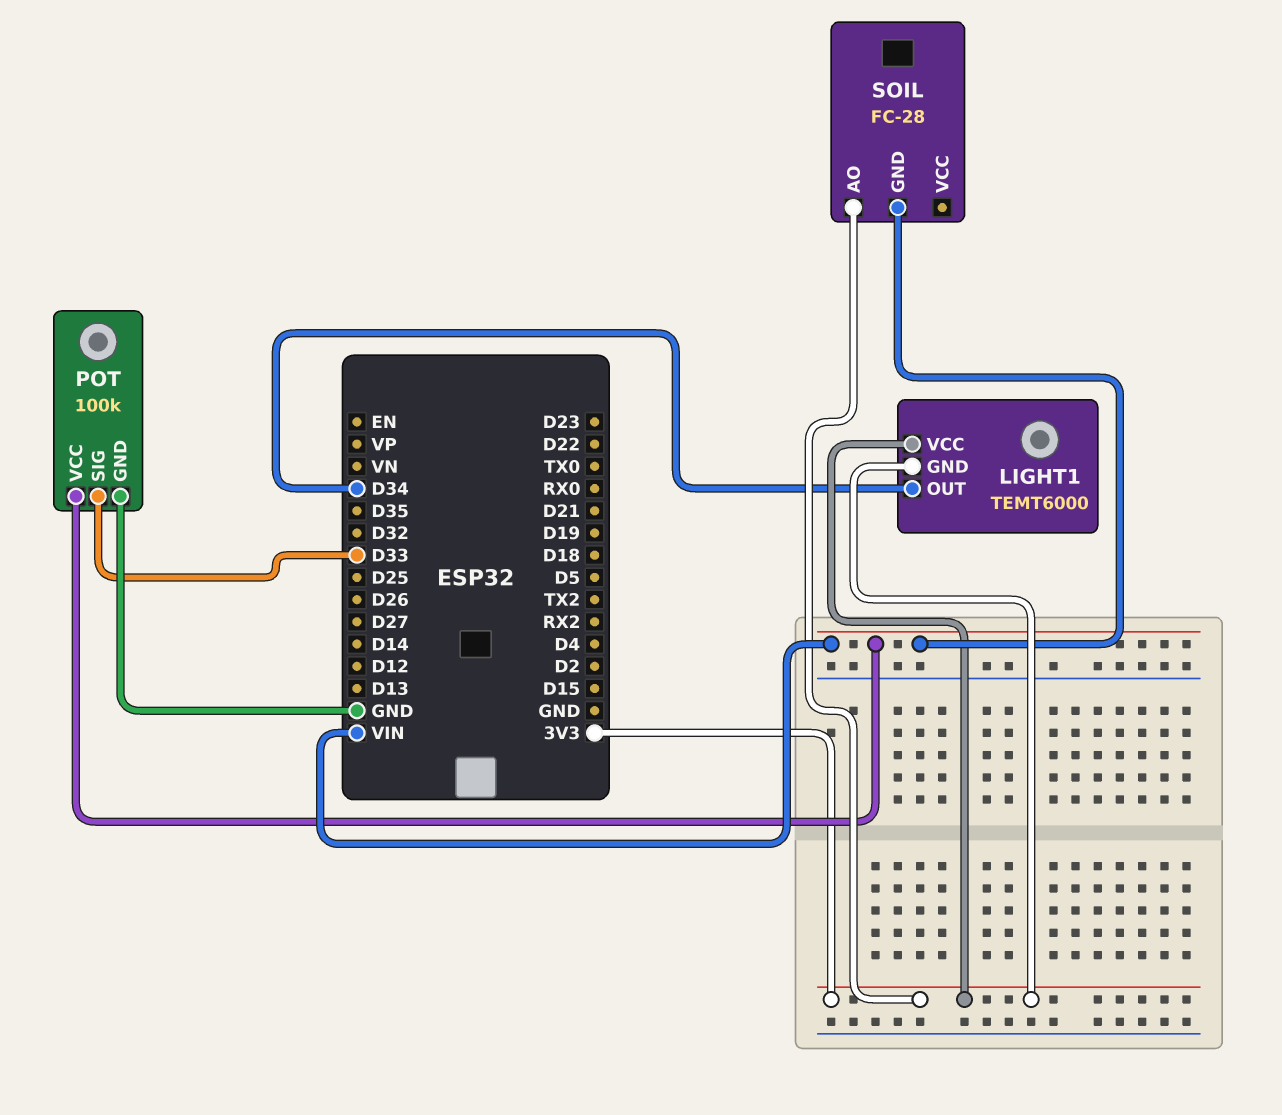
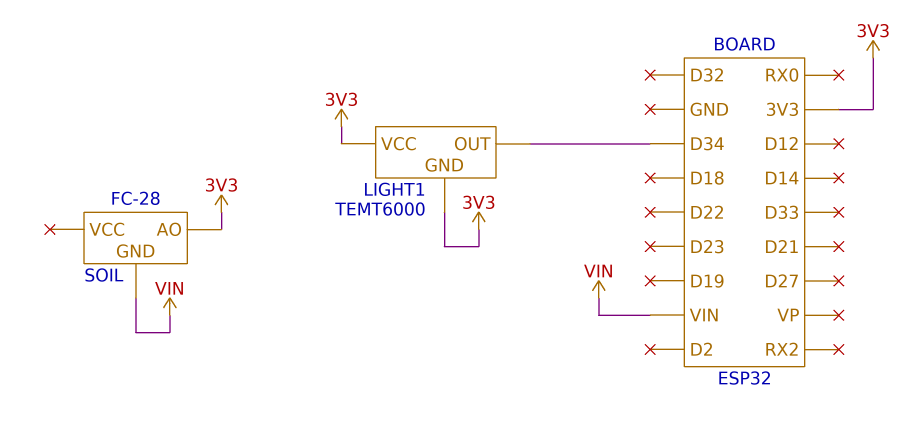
POT: 100k -> none
POT pin GND: GND -> none
POT pin SIG: D33 -> none
POT pin VCC: VIN -> none

